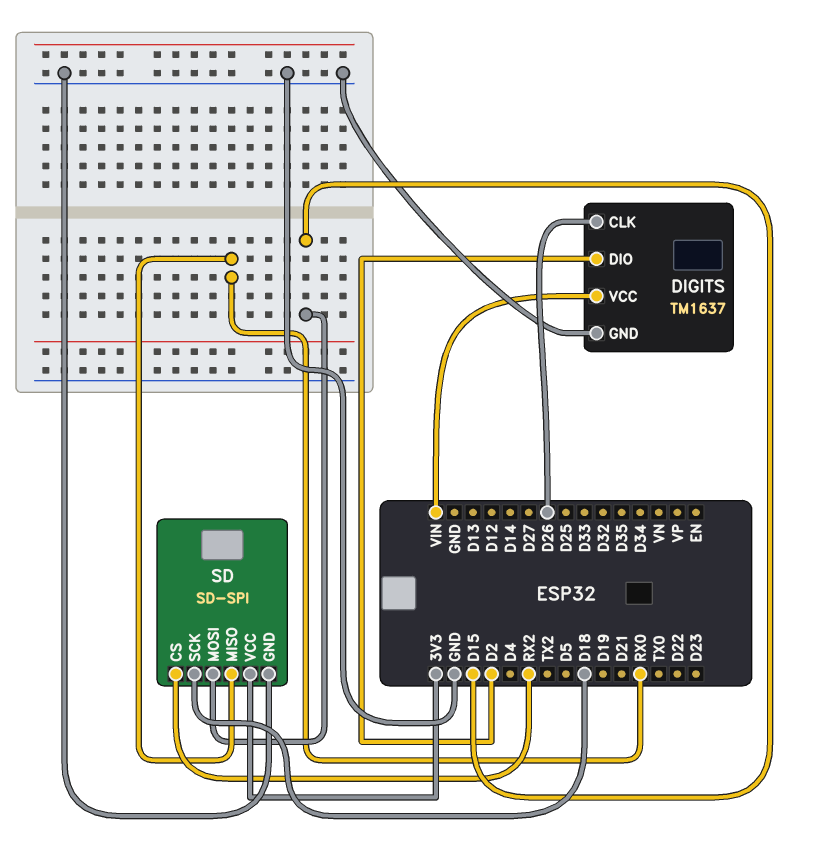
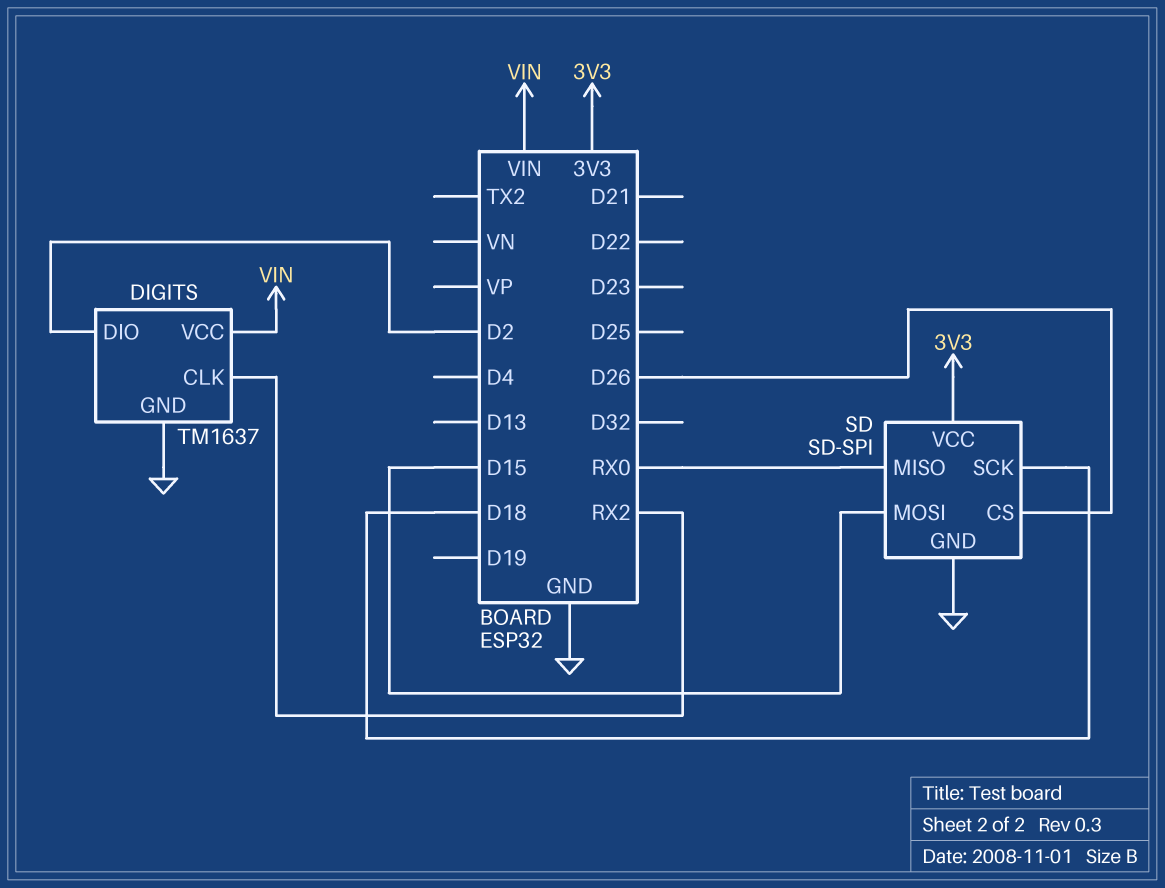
DIGITS pin CLK: D26 -> RX2
SD pin CS: RX2 -> D26

